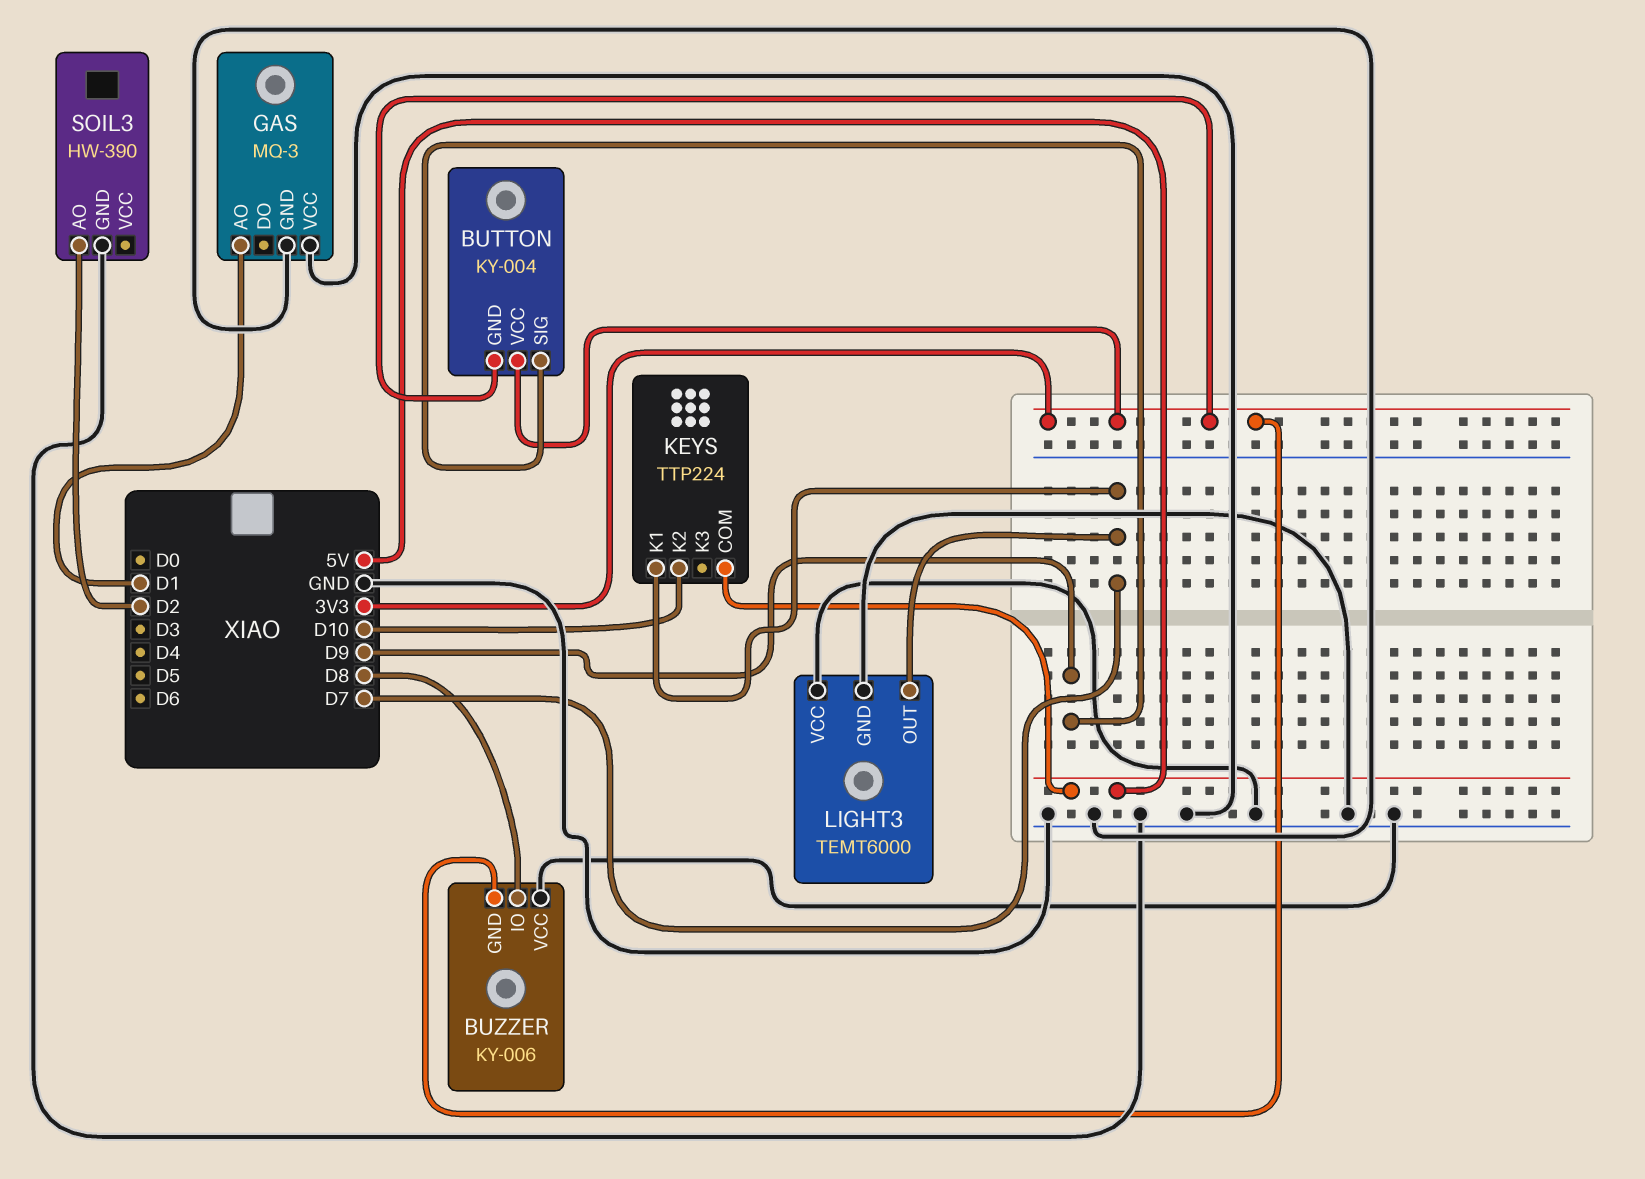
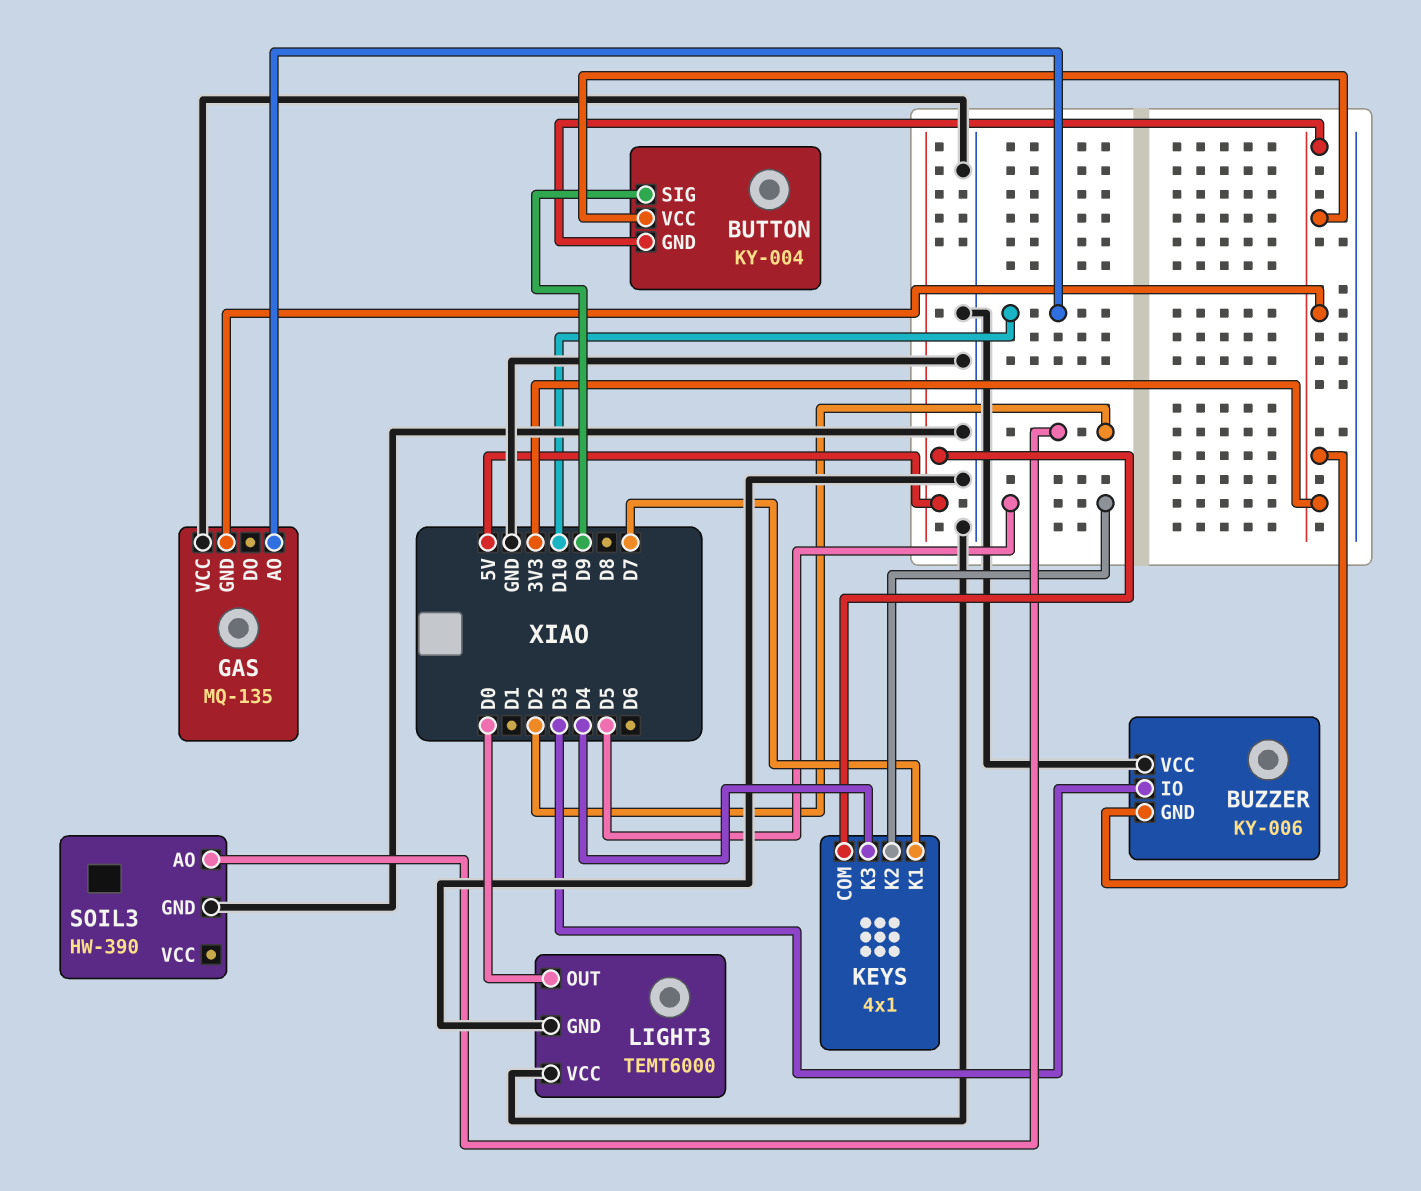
BUZZER pin IO: D8 -> D3
GAS: MQ-3 -> MQ-135
GAS pin AO: D1 -> D10
GAS pin GND: GND -> 3V3
KEYS: TTP224 -> 4x1
KEYS pin K2: D10 -> D5
KEYS pin K3: none -> D4
LIGHT3 pin OUT: D7 -> D0

